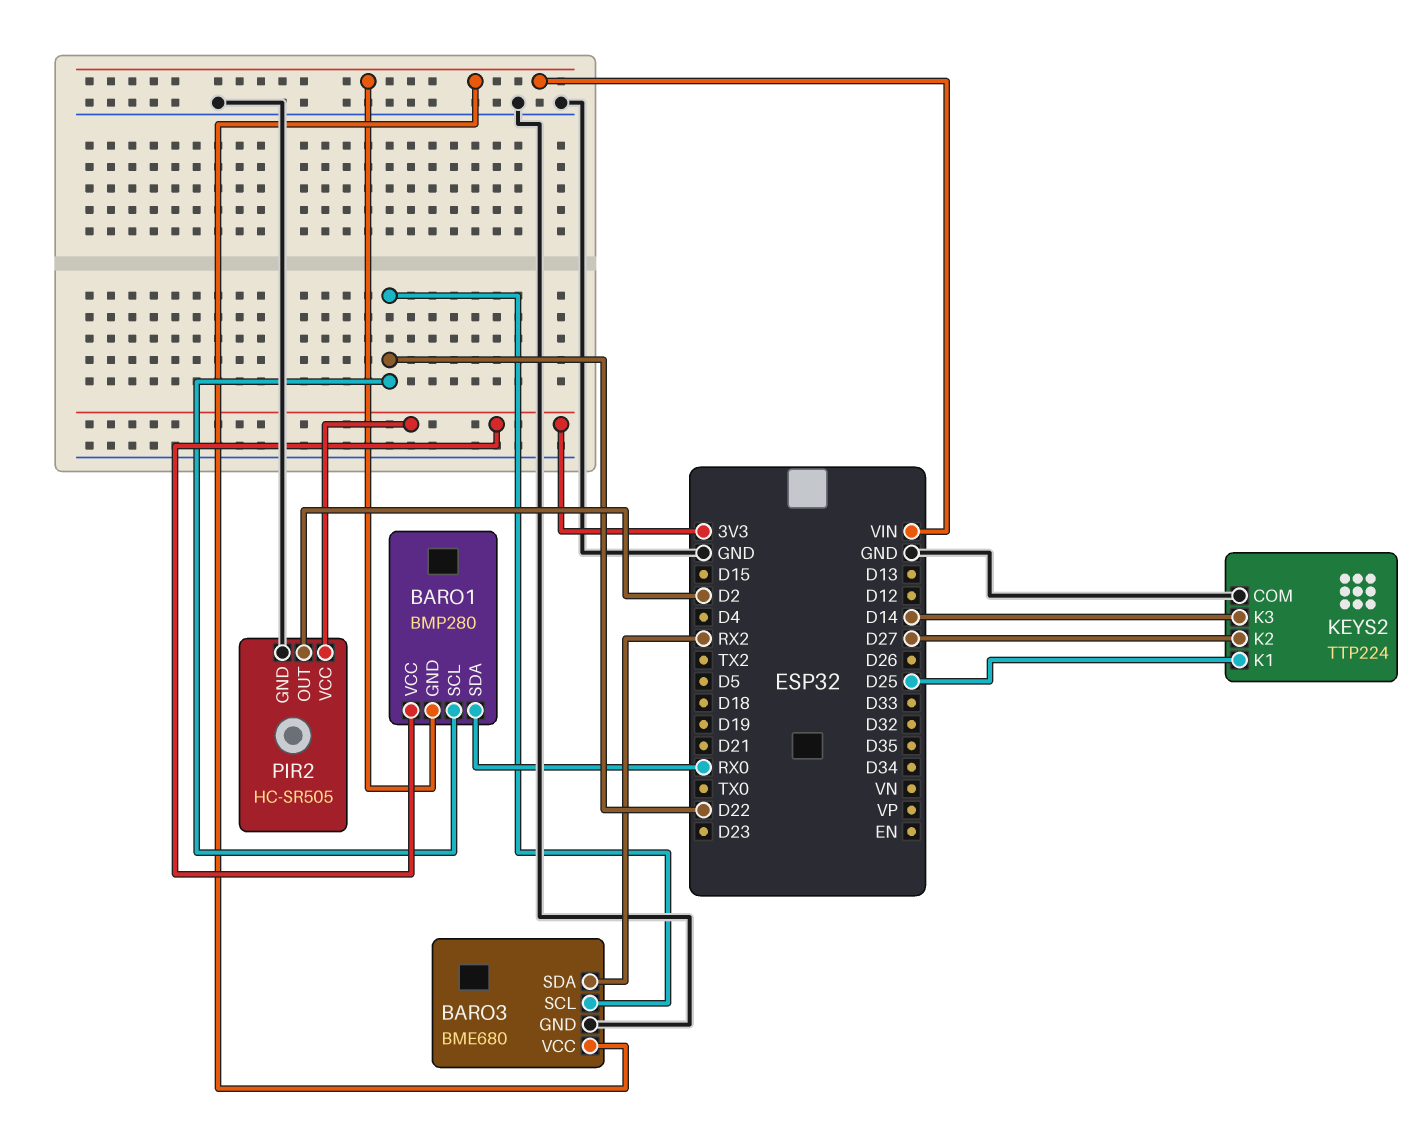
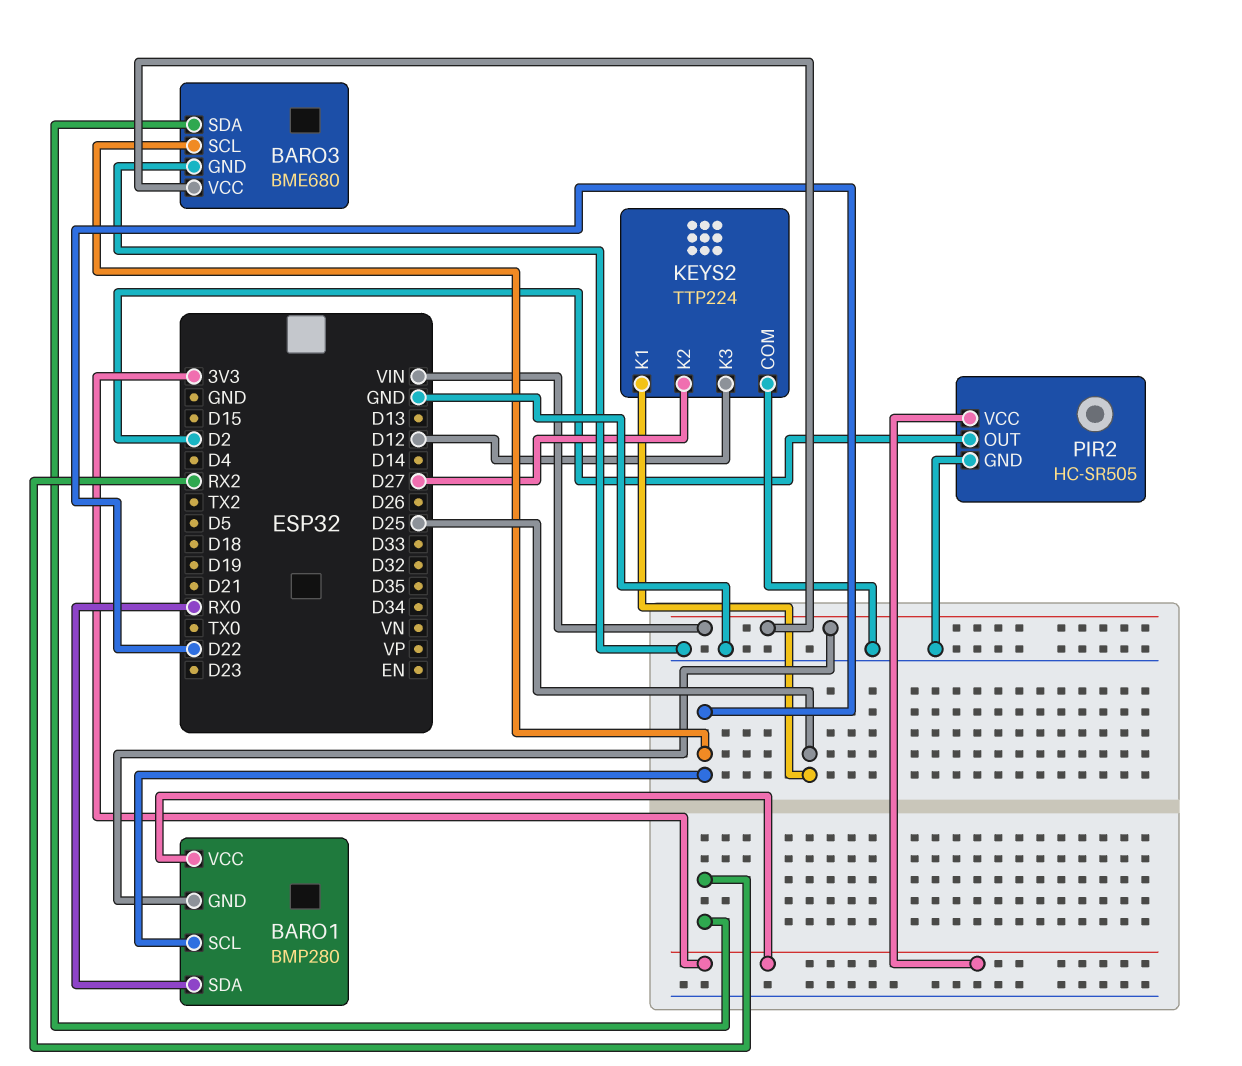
KEYS2 pin K3: D14 -> D12

